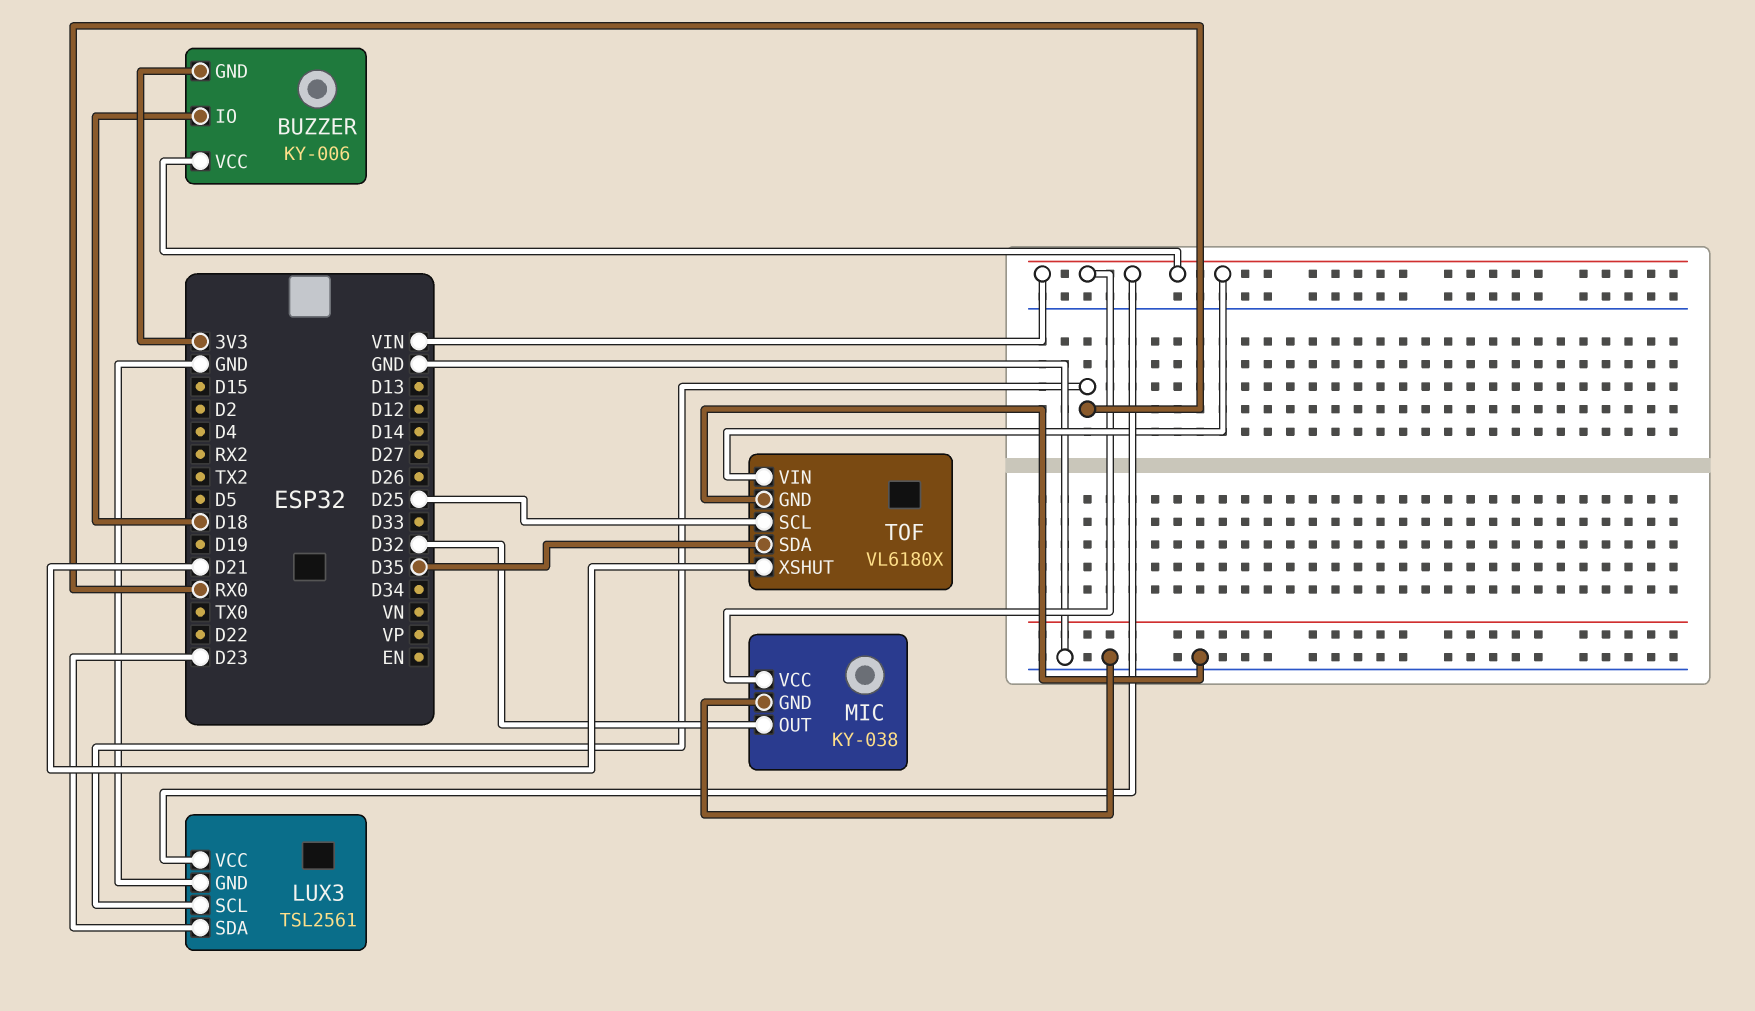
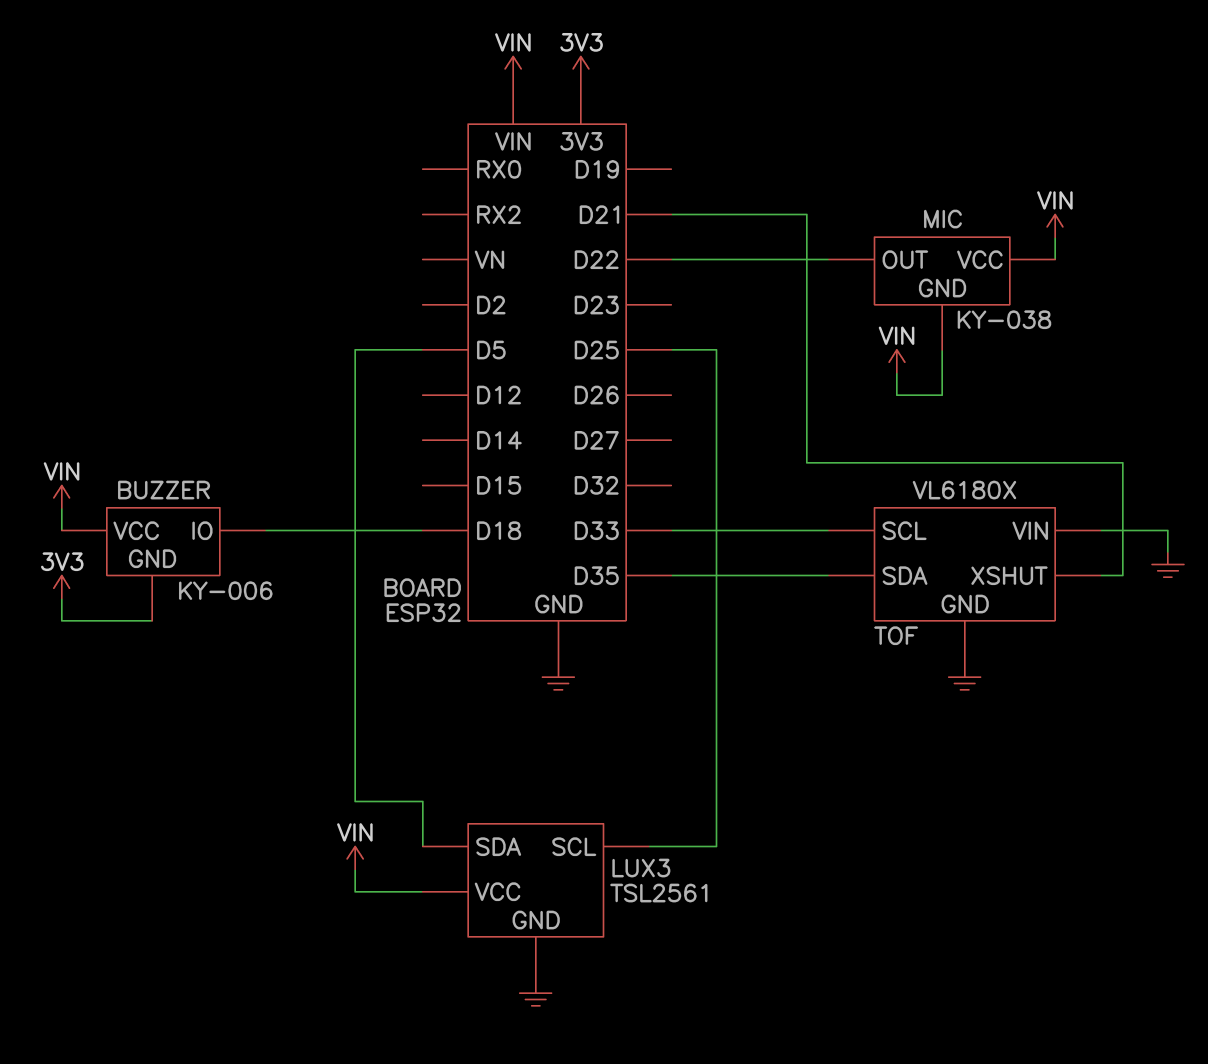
LUX3 pin SCL: RX0 -> D25
LUX3 pin SDA: D23 -> D5
MIC pin GND: GND -> VIN
MIC pin OUT: D32 -> D22
TOF pin SCL: D25 -> D33
TOF pin VIN: VIN -> GND

